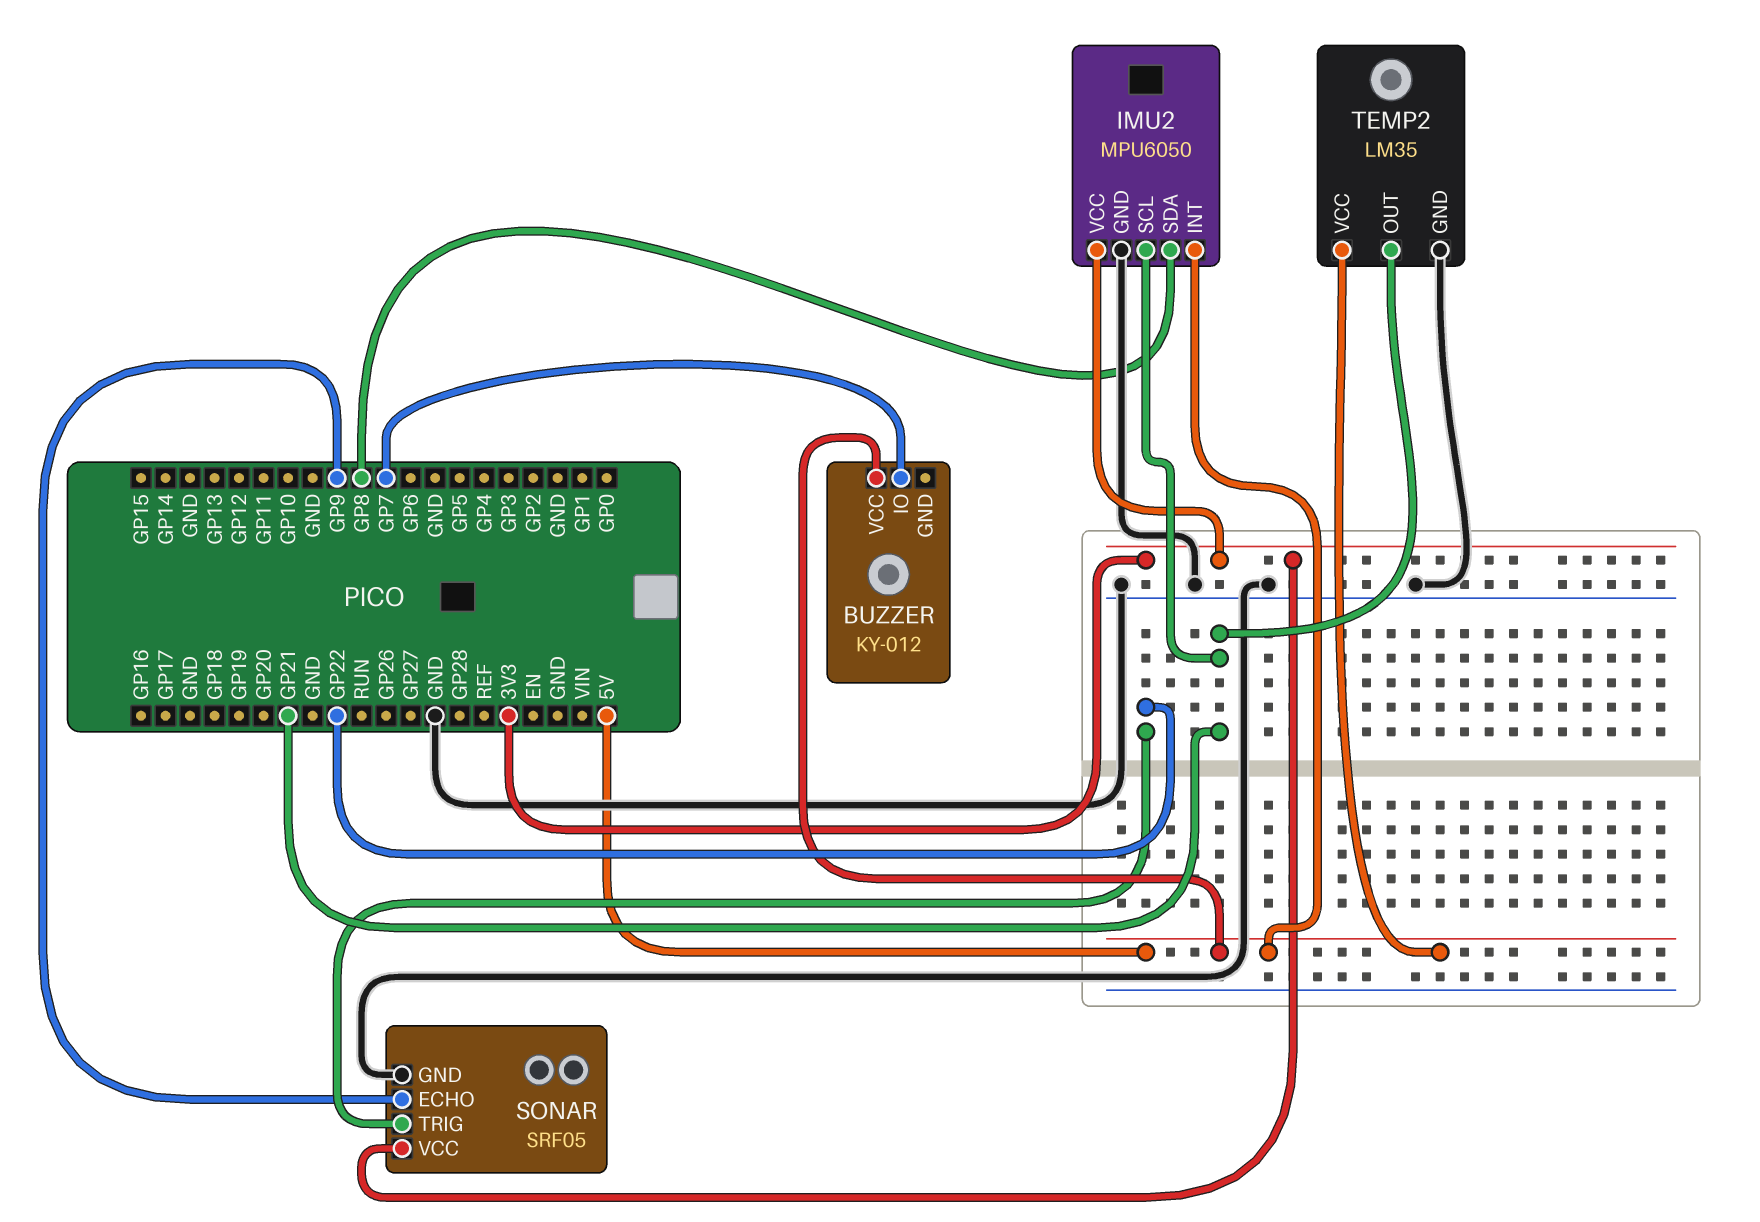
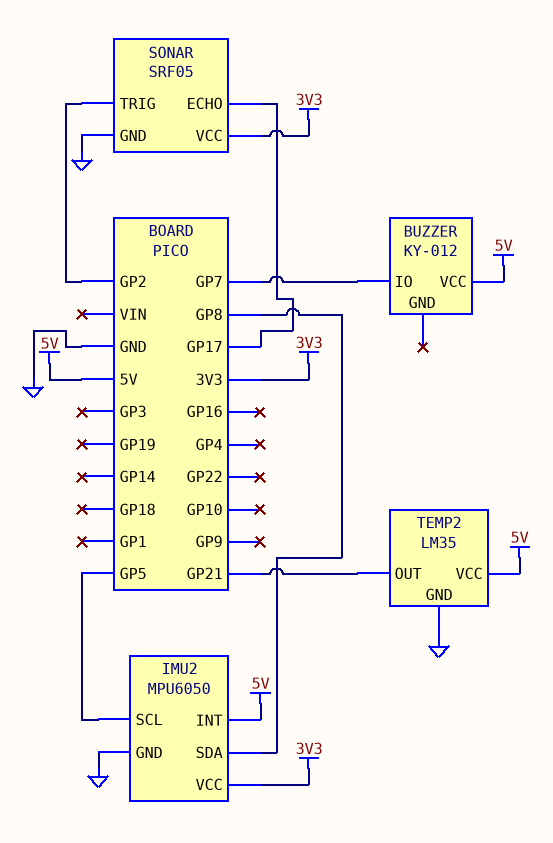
IMU2 pin SCL: GP21 -> GP5
SONAR pin ECHO: GP9 -> GP17
SONAR pin TRIG: GP22 -> GP2

